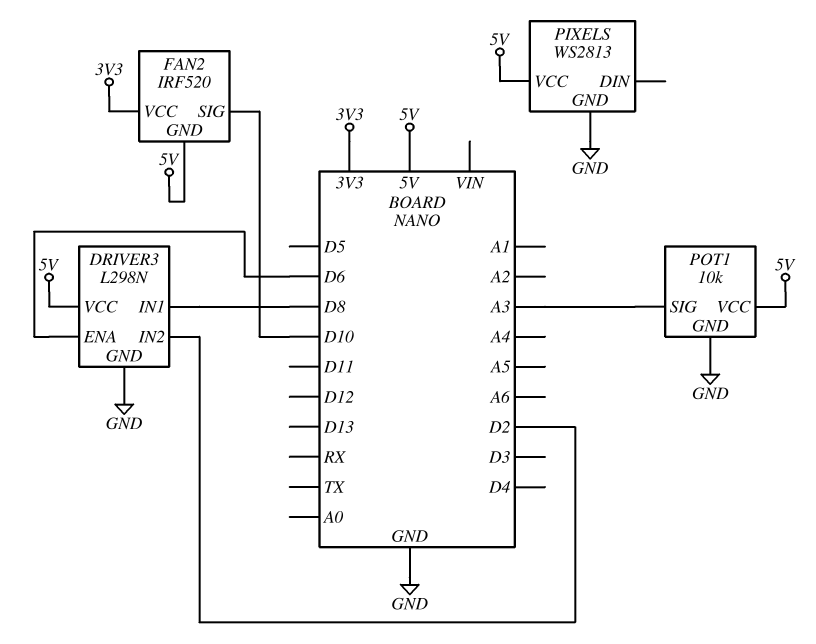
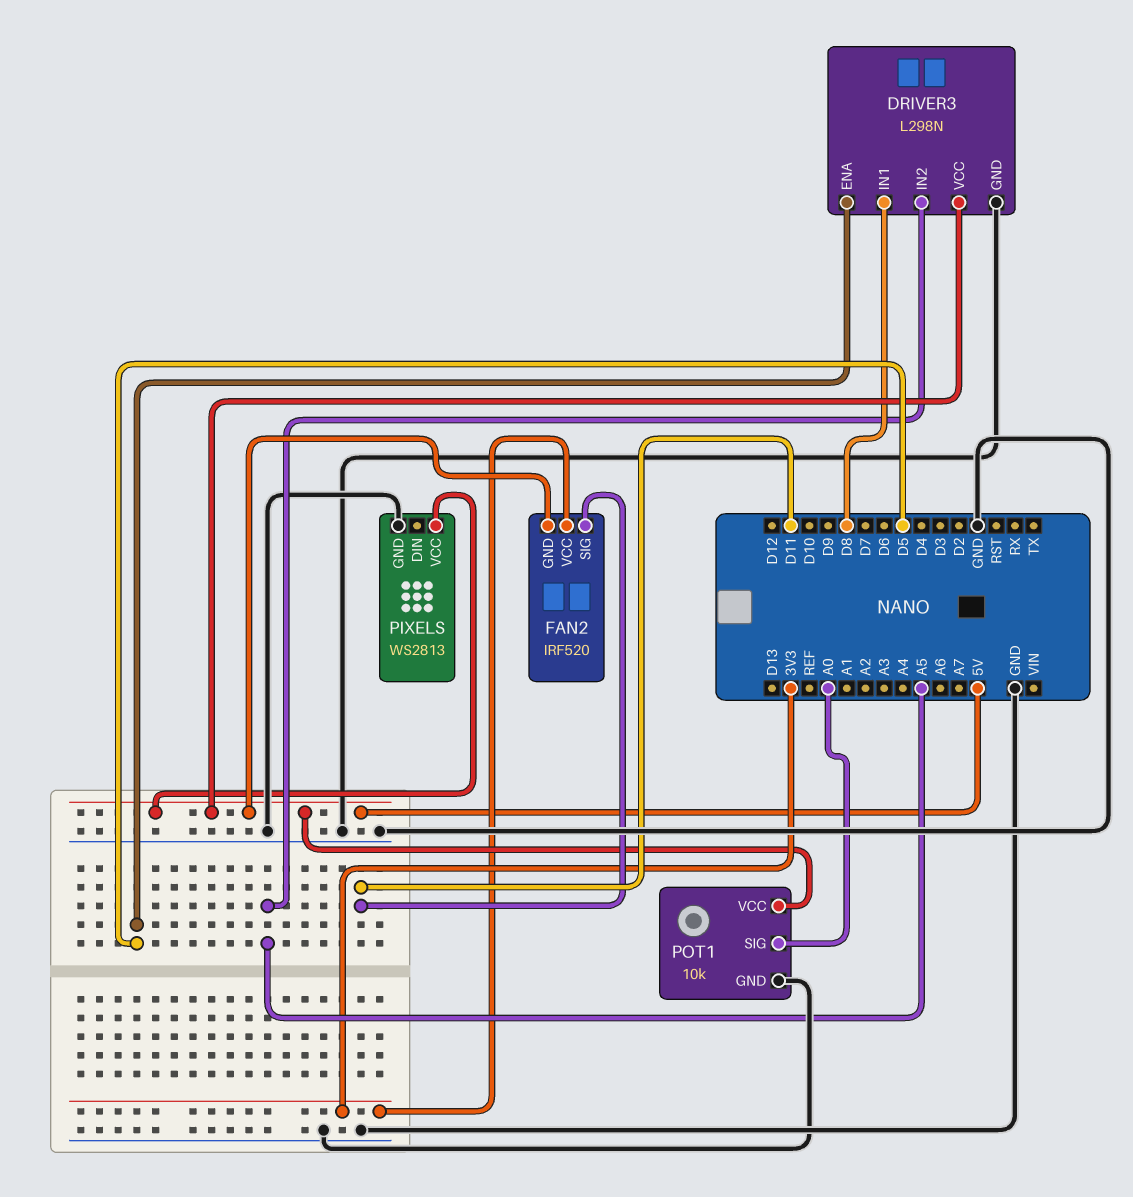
DRIVER3 pin ENA: D6 -> D5
DRIVER3 pin IN2: D2 -> A5
FAN2 pin SIG: D10 -> D11
POT1 pin SIG: A3 -> A0

